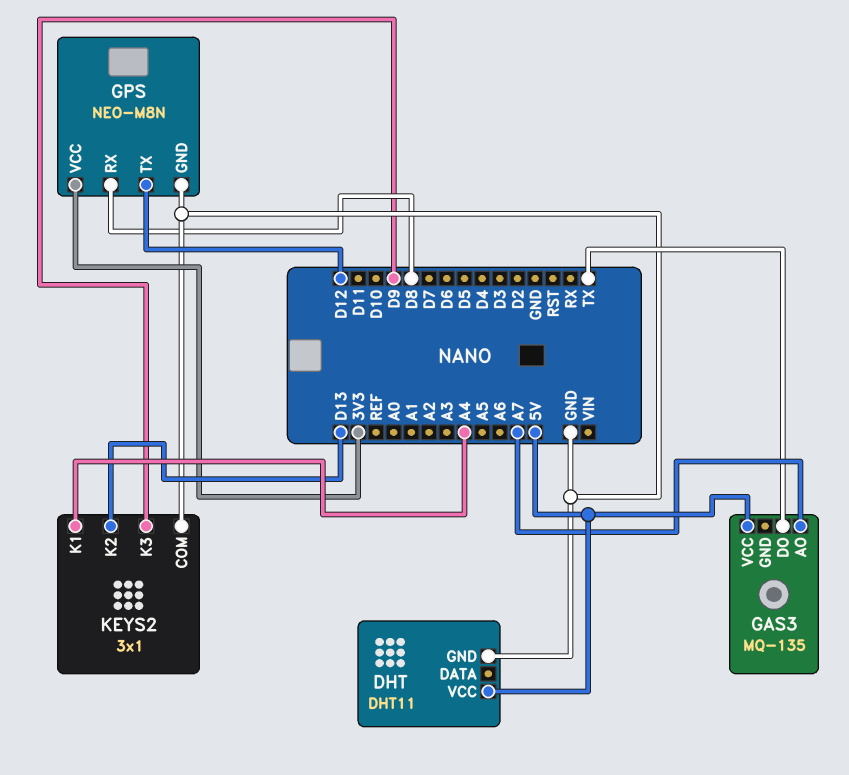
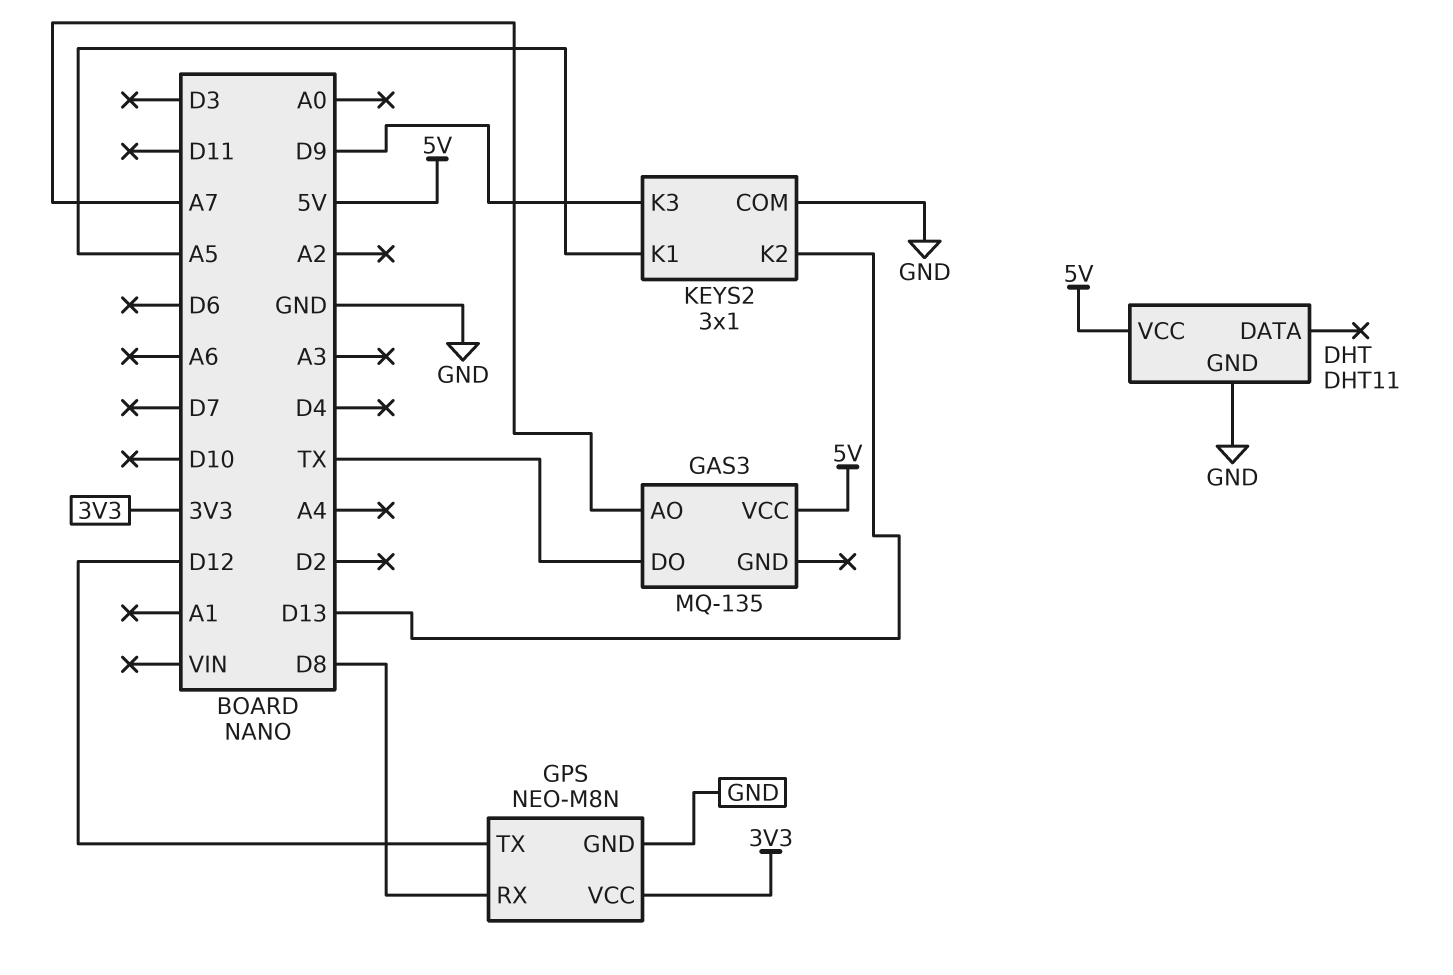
KEYS2 pin K1: A4 -> A5

